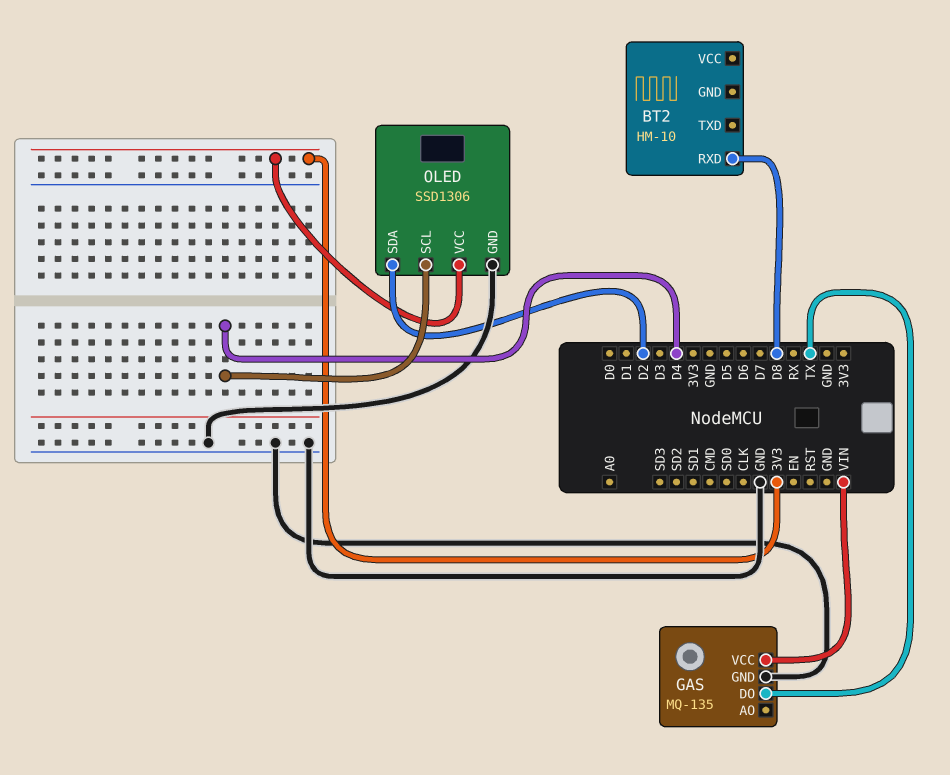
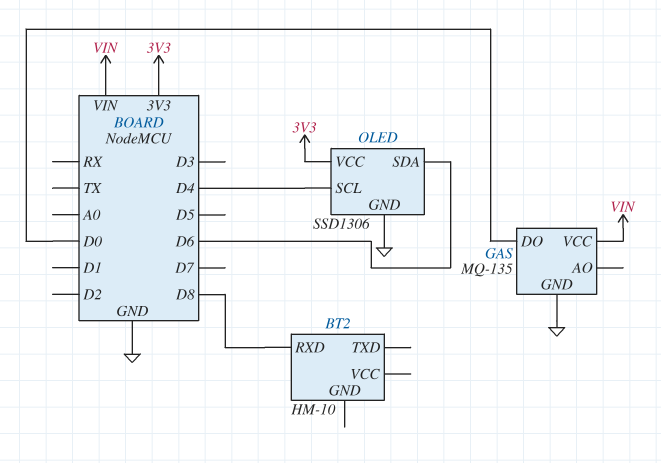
GAS pin DO: TX -> D0
OLED pin SDA: D2 -> D6

